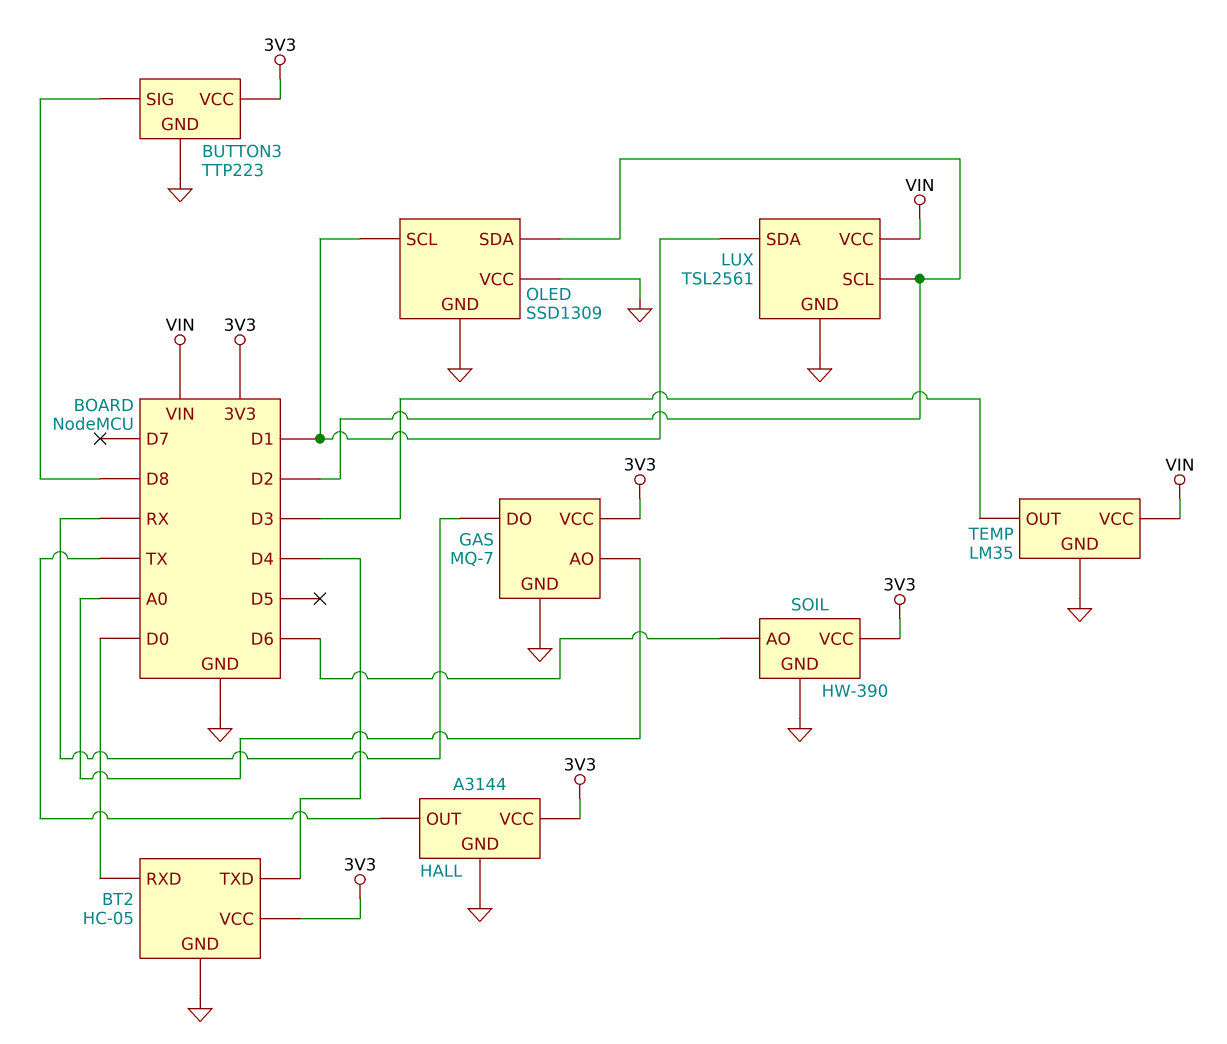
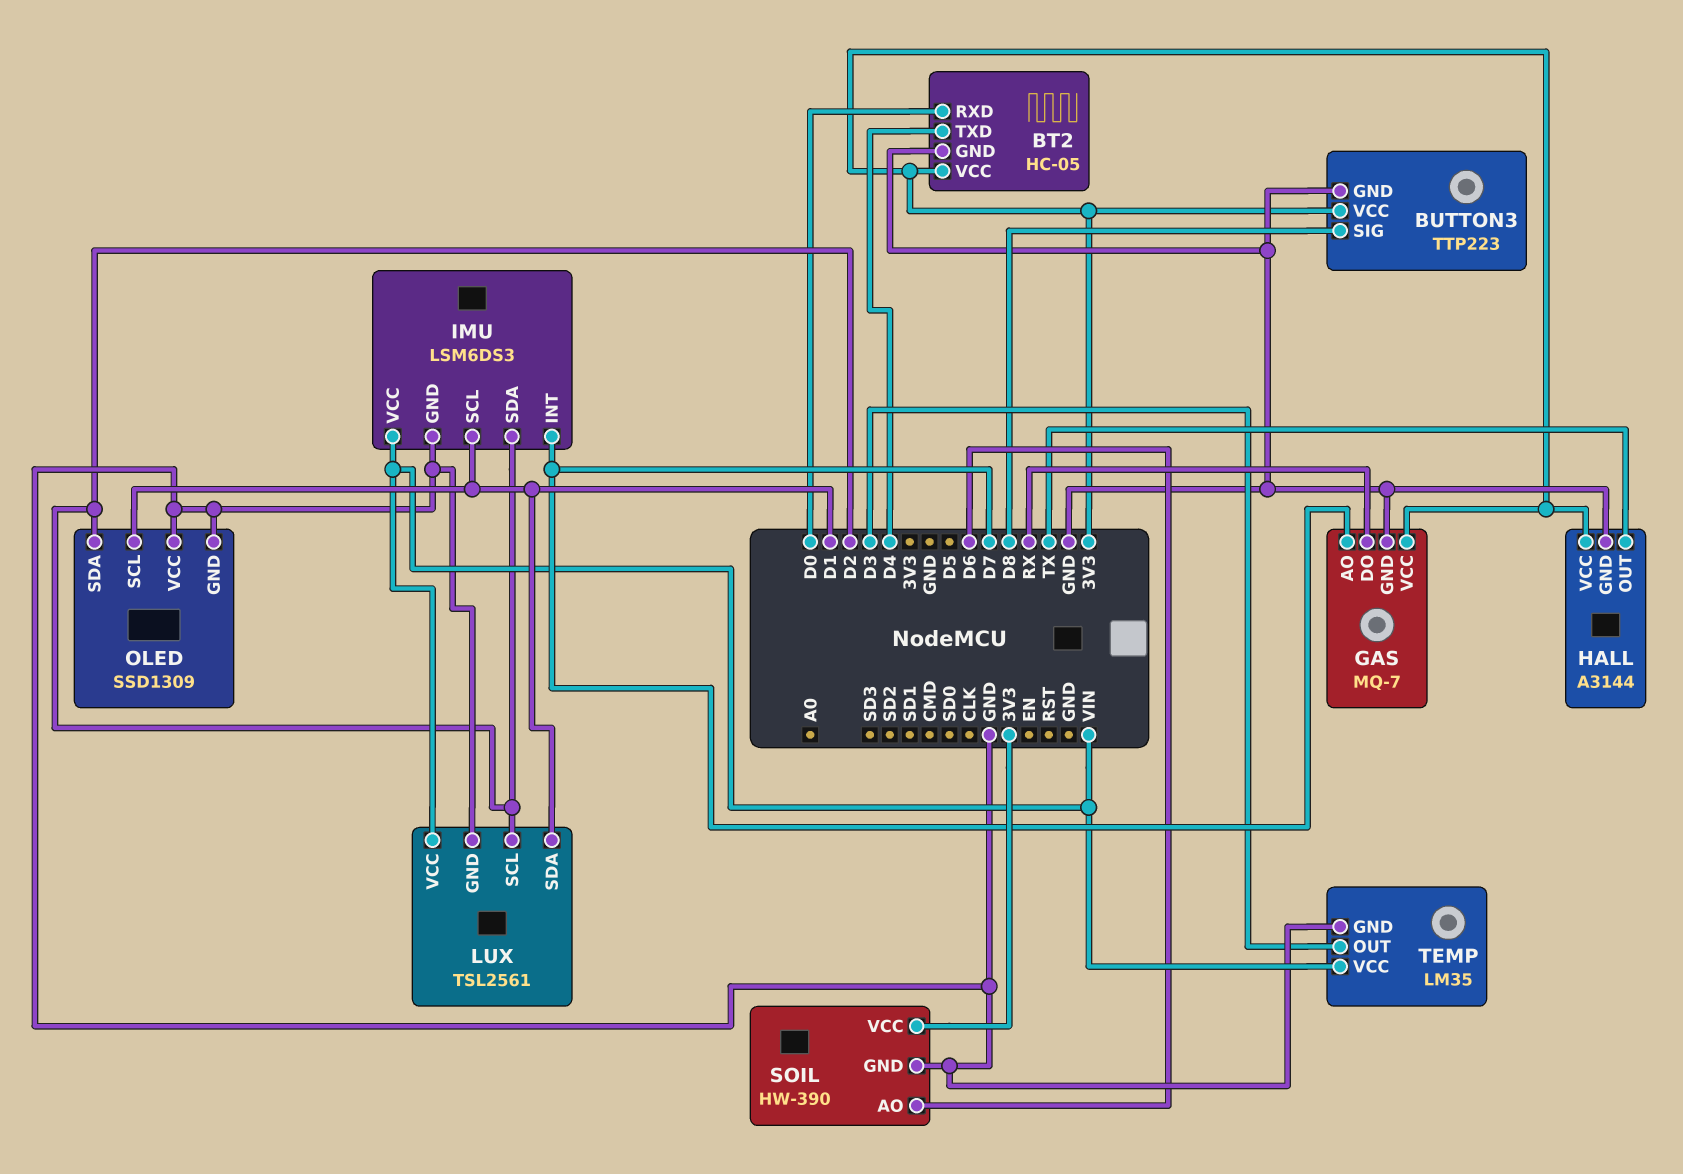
GAS pin AO: A0 -> D7
IMU: none -> LSM6DS3
IMU pin GND: none -> GND
IMU pin INT: none -> D7
IMU pin SCL: none -> D1
IMU pin SDA: none -> D2
IMU pin VCC: none -> VIN

